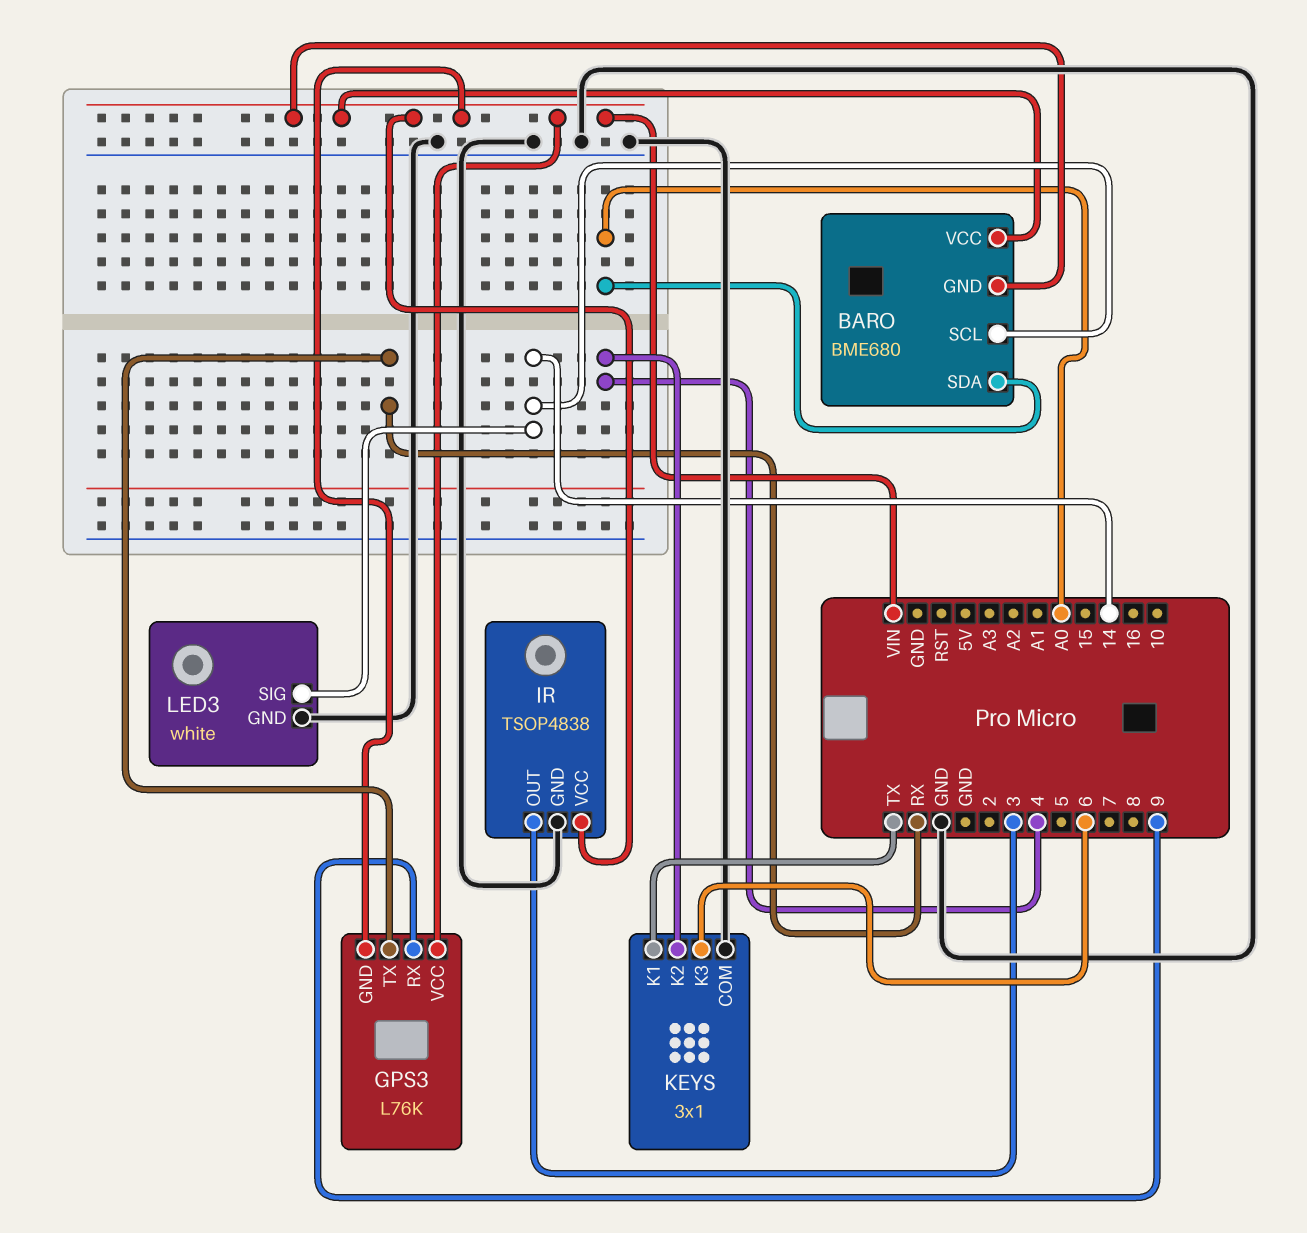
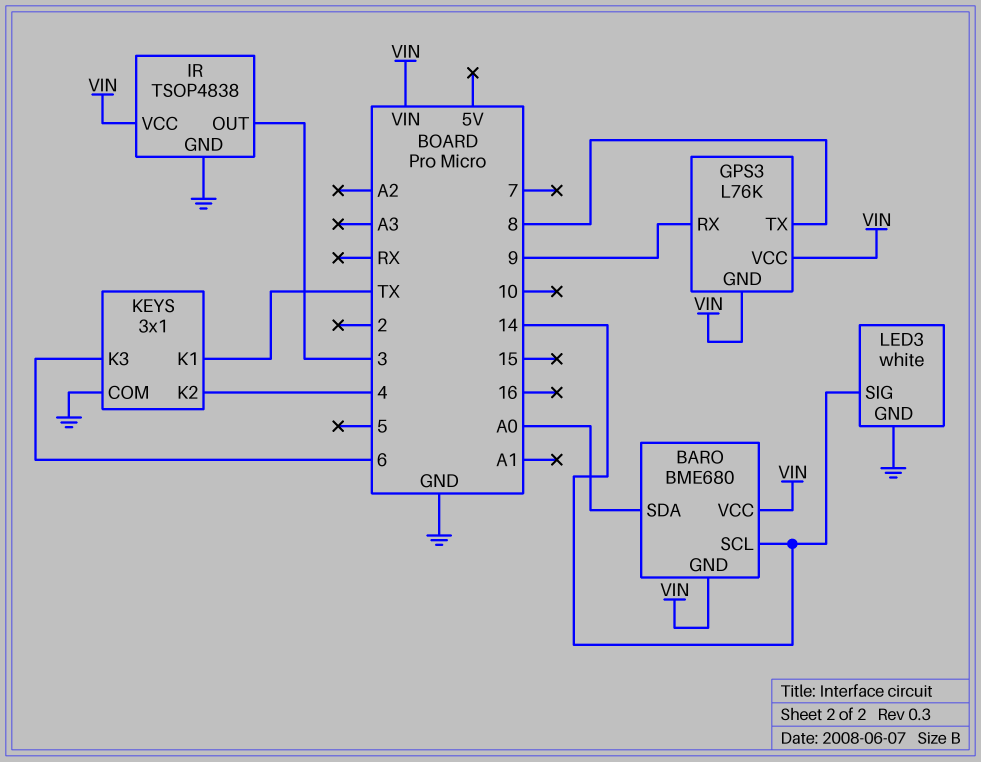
GPS3 pin TX: RX -> 8

